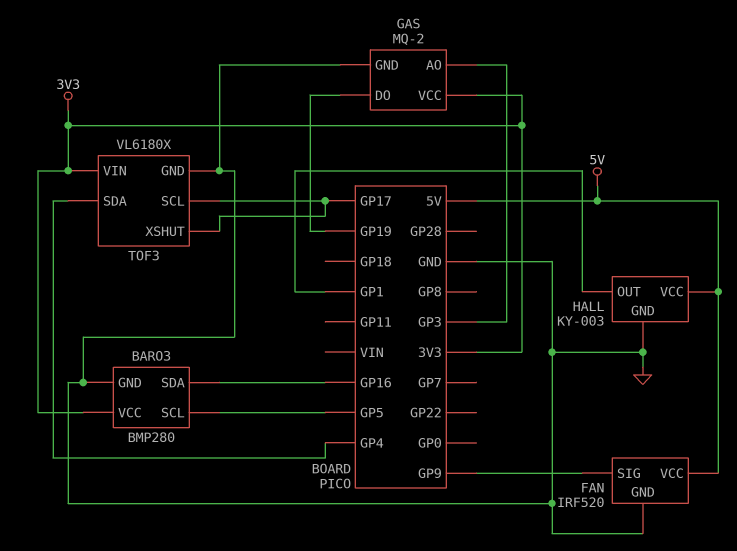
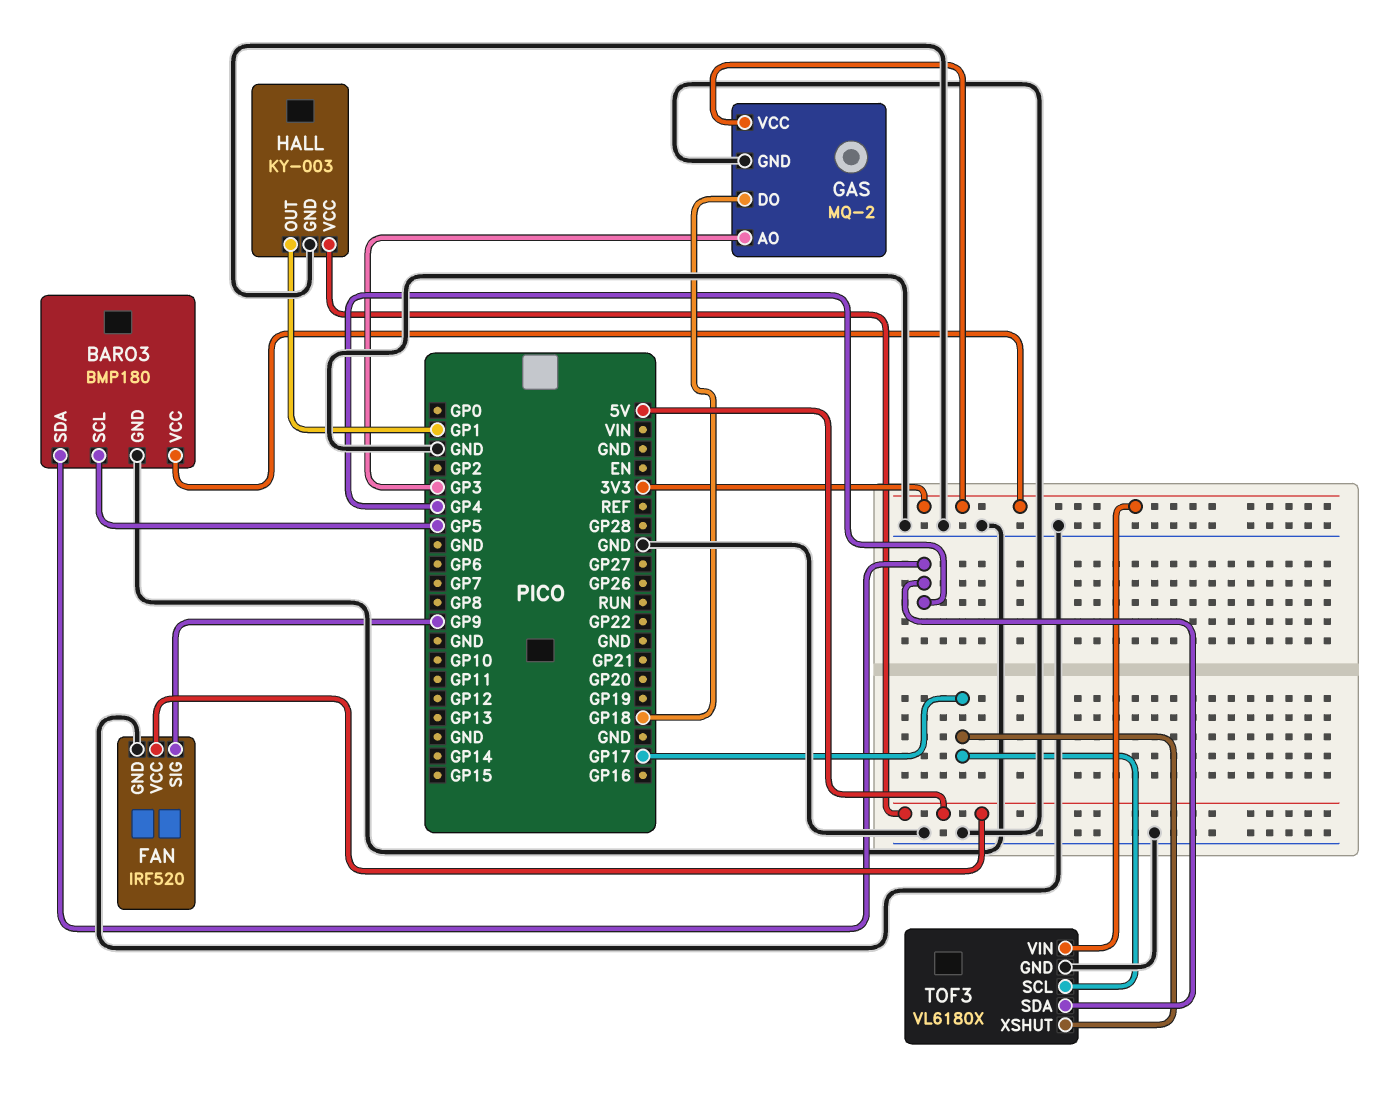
BARO3: BMP280 -> BMP180
BARO3 pin SDA: GP16 -> GP4
GAS pin DO: GP19 -> GP18

